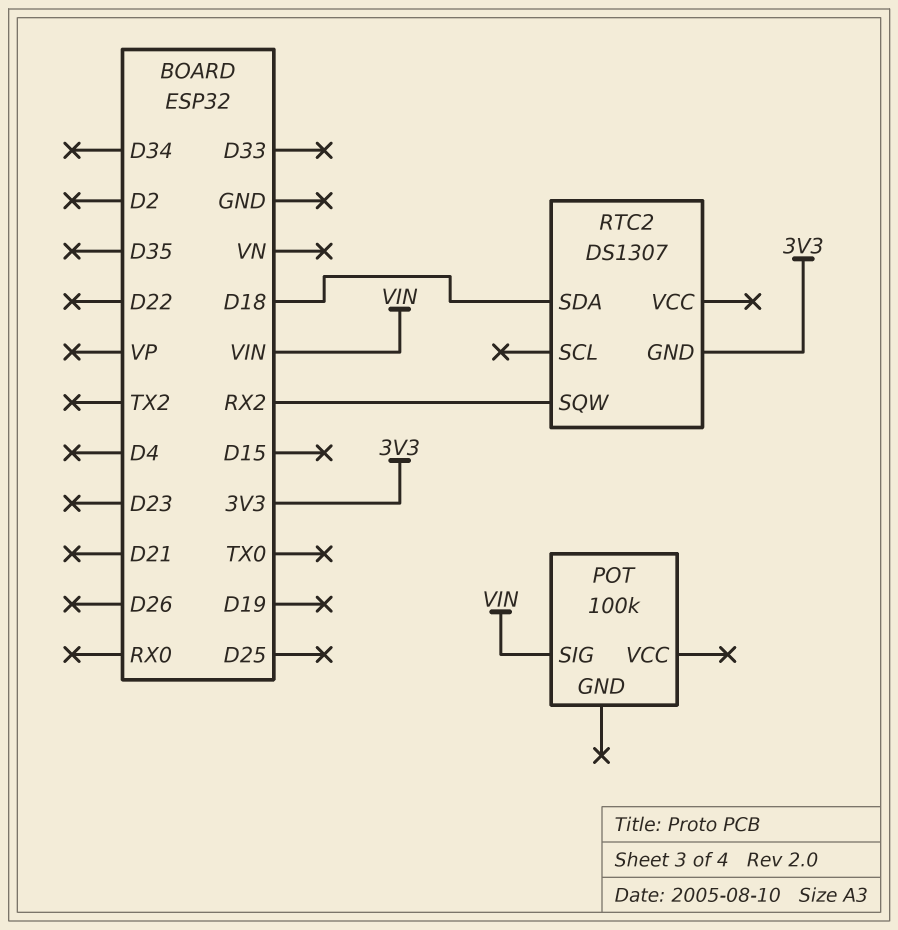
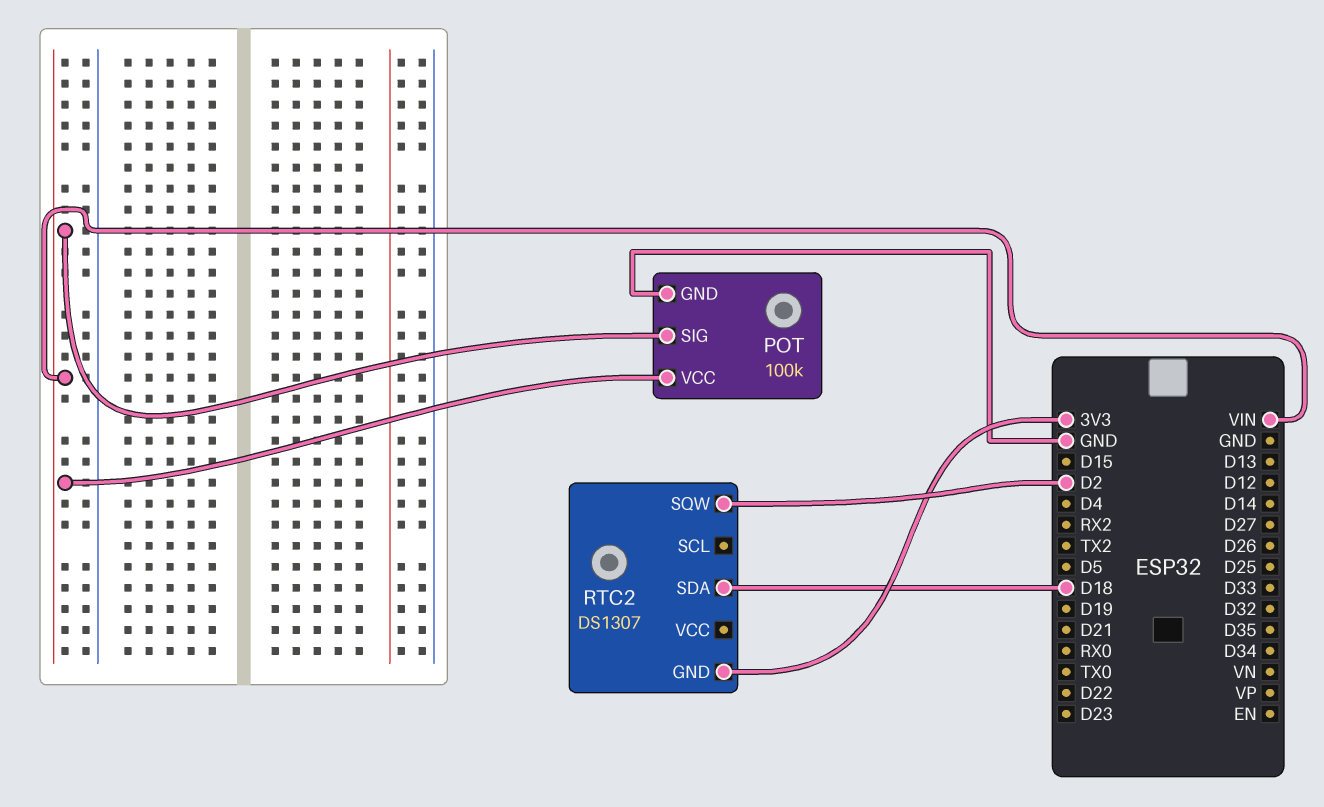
POT pin GND: none -> GND
POT pin VCC: none -> VIN
RTC2 pin SQW: RX2 -> D2

